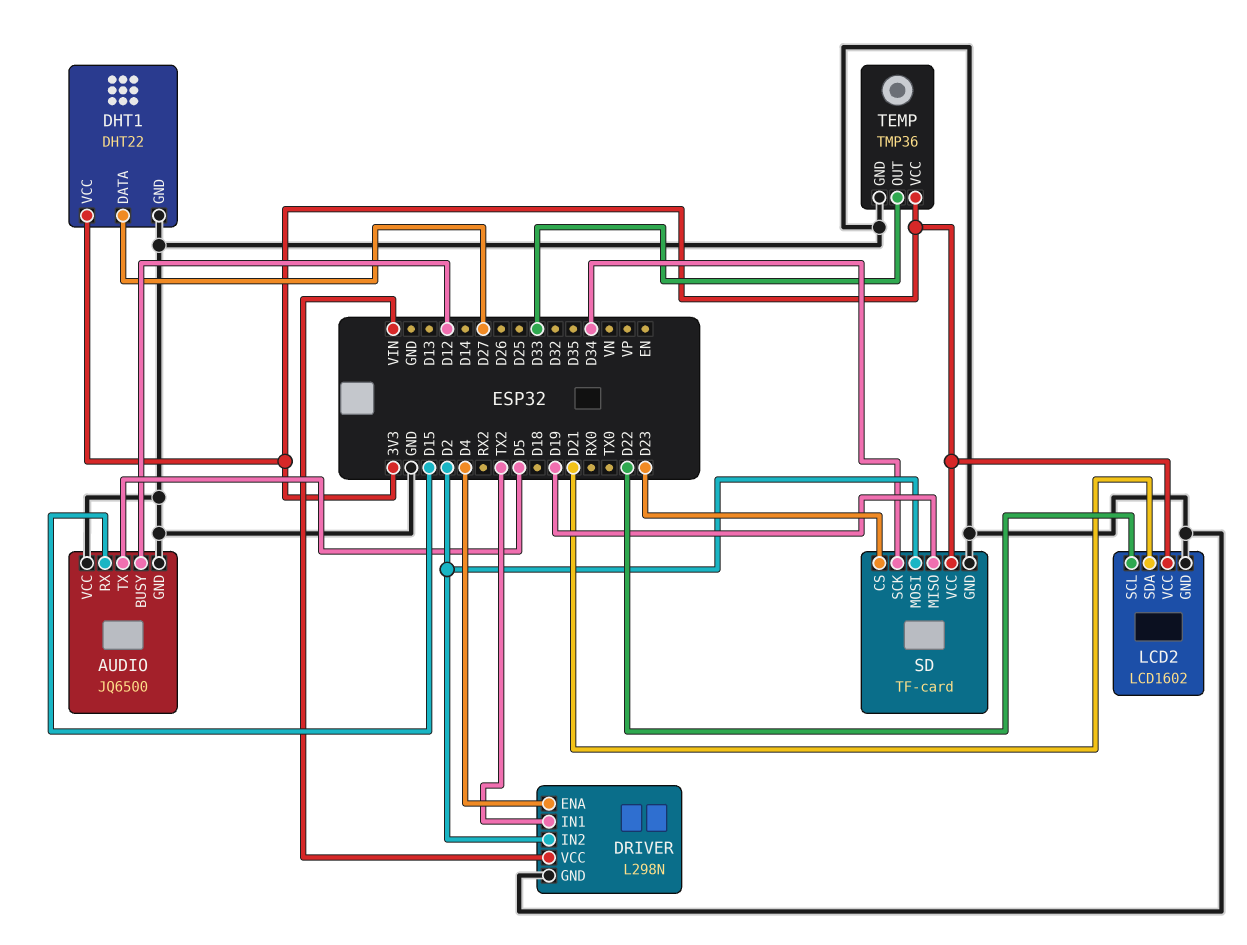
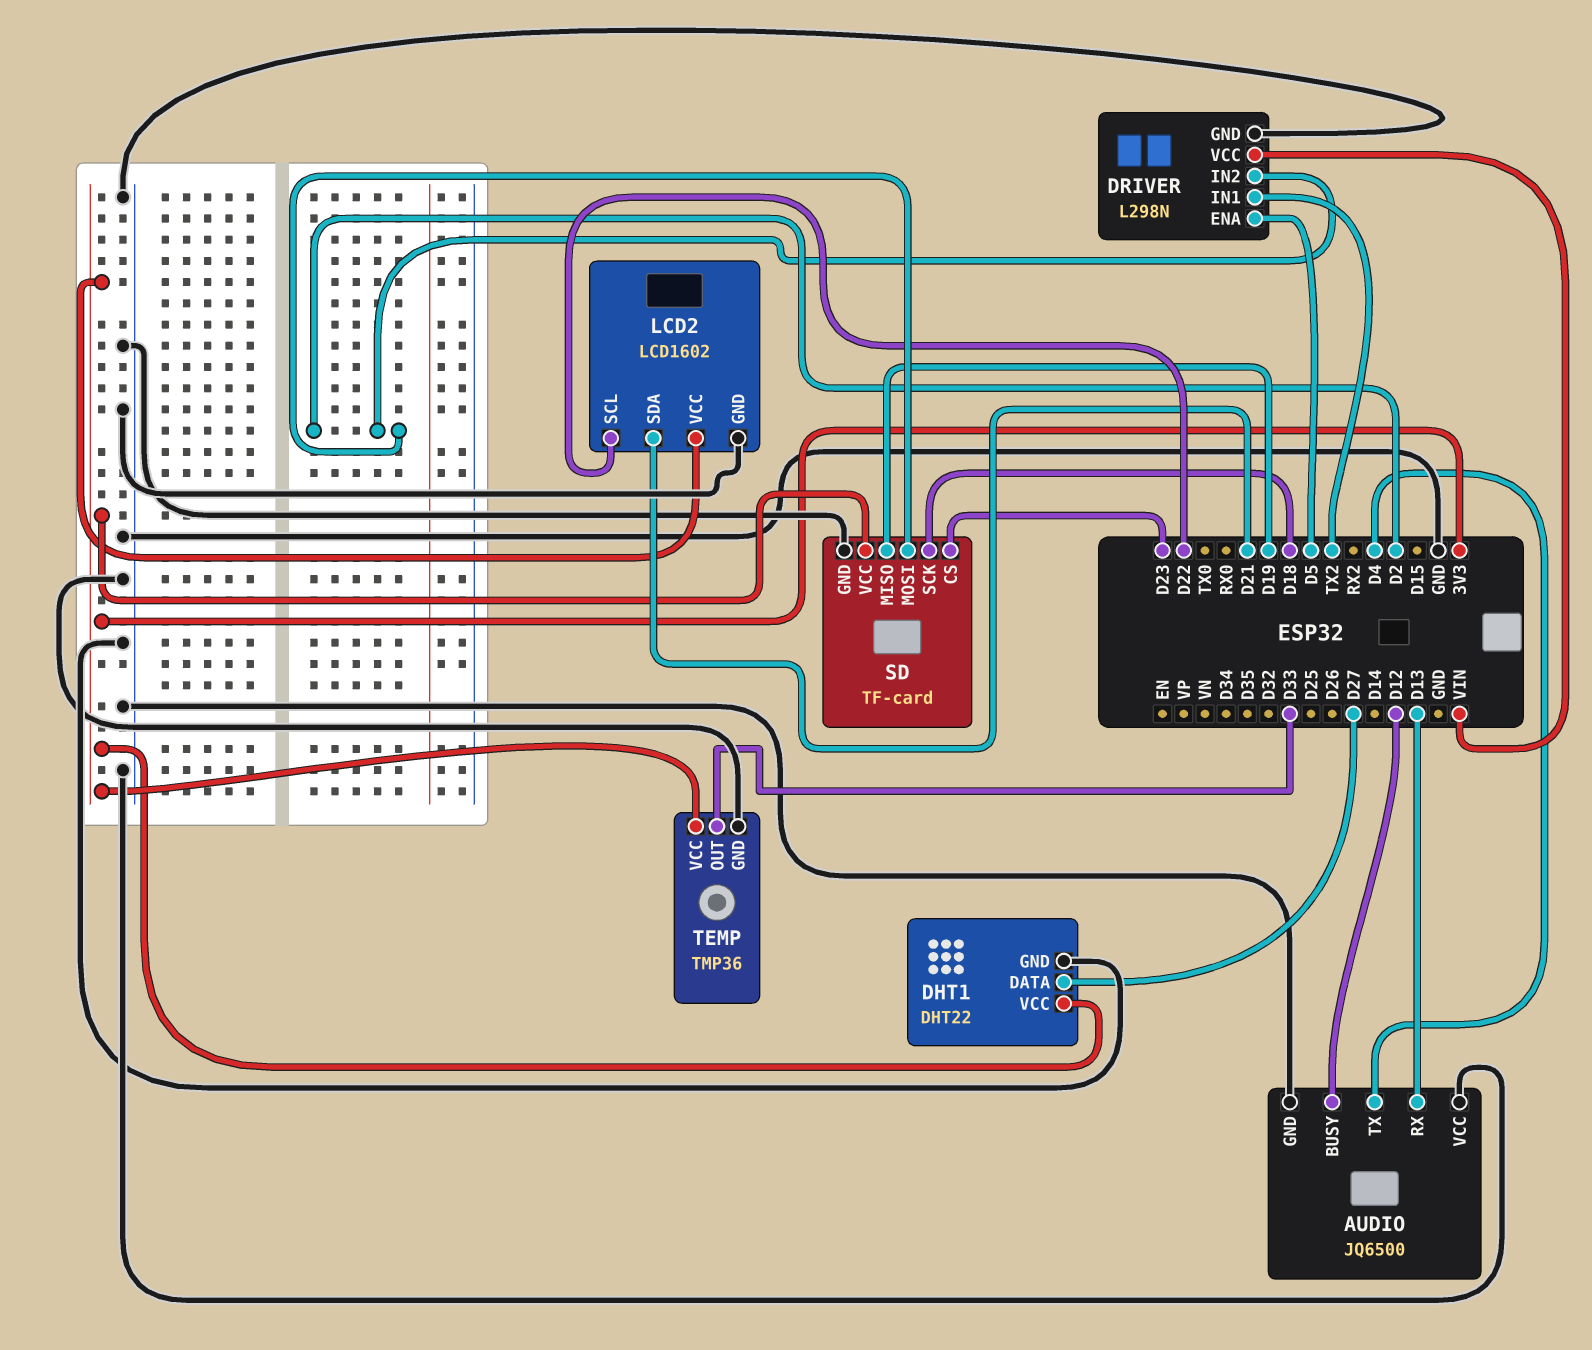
AUDIO pin RX: D15 -> D13
AUDIO pin TX: D5 -> D4
DRIVER pin ENA: D4 -> D5
SD pin SCK: D34 -> D18

